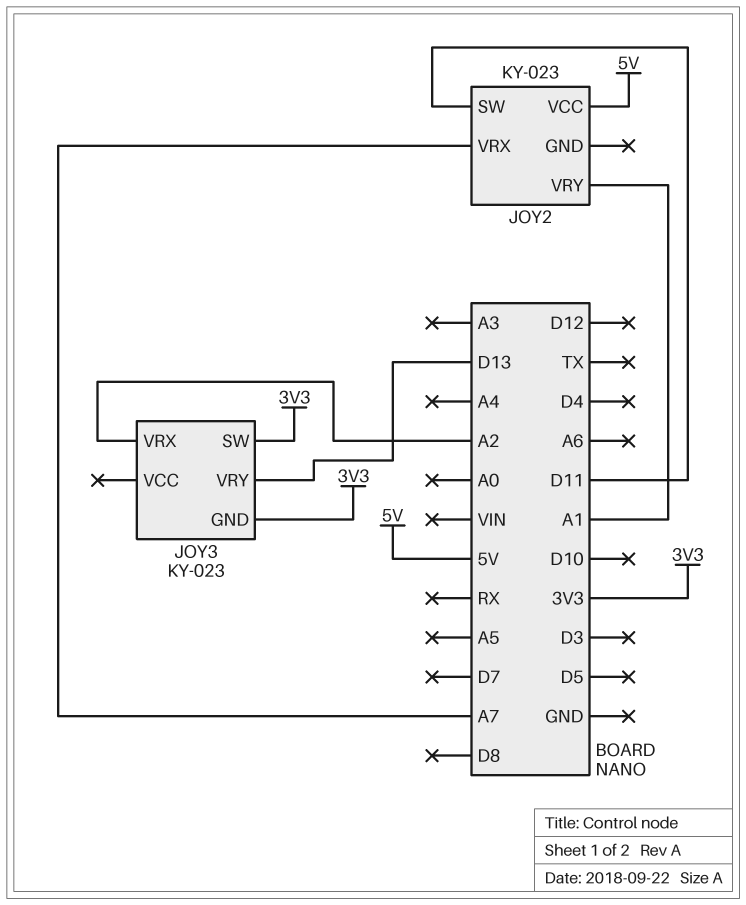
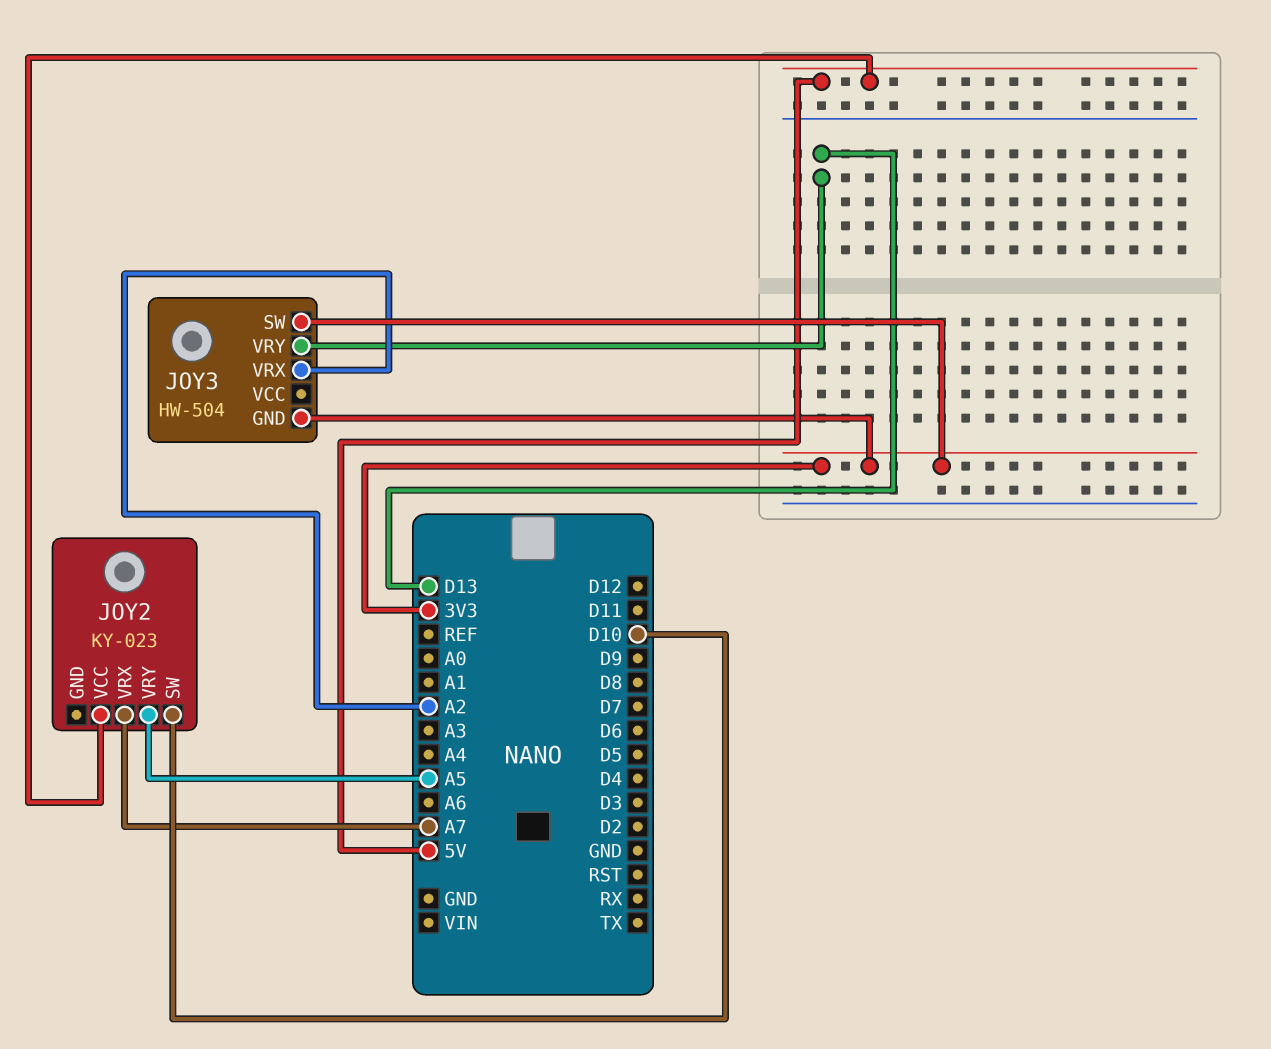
JOY2 pin SW: D11 -> D10
JOY2 pin VRY: A1 -> A5
JOY3: KY-023 -> HW-504

